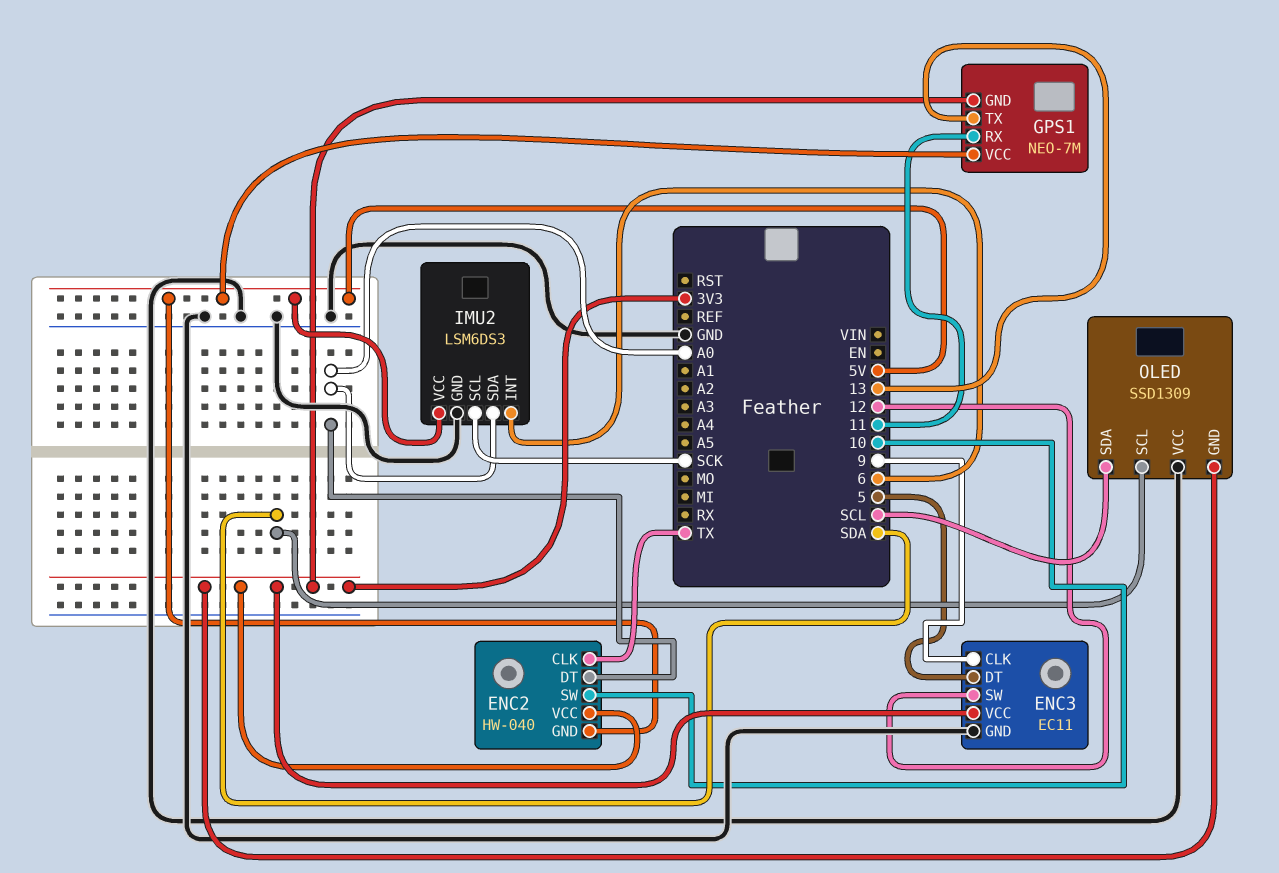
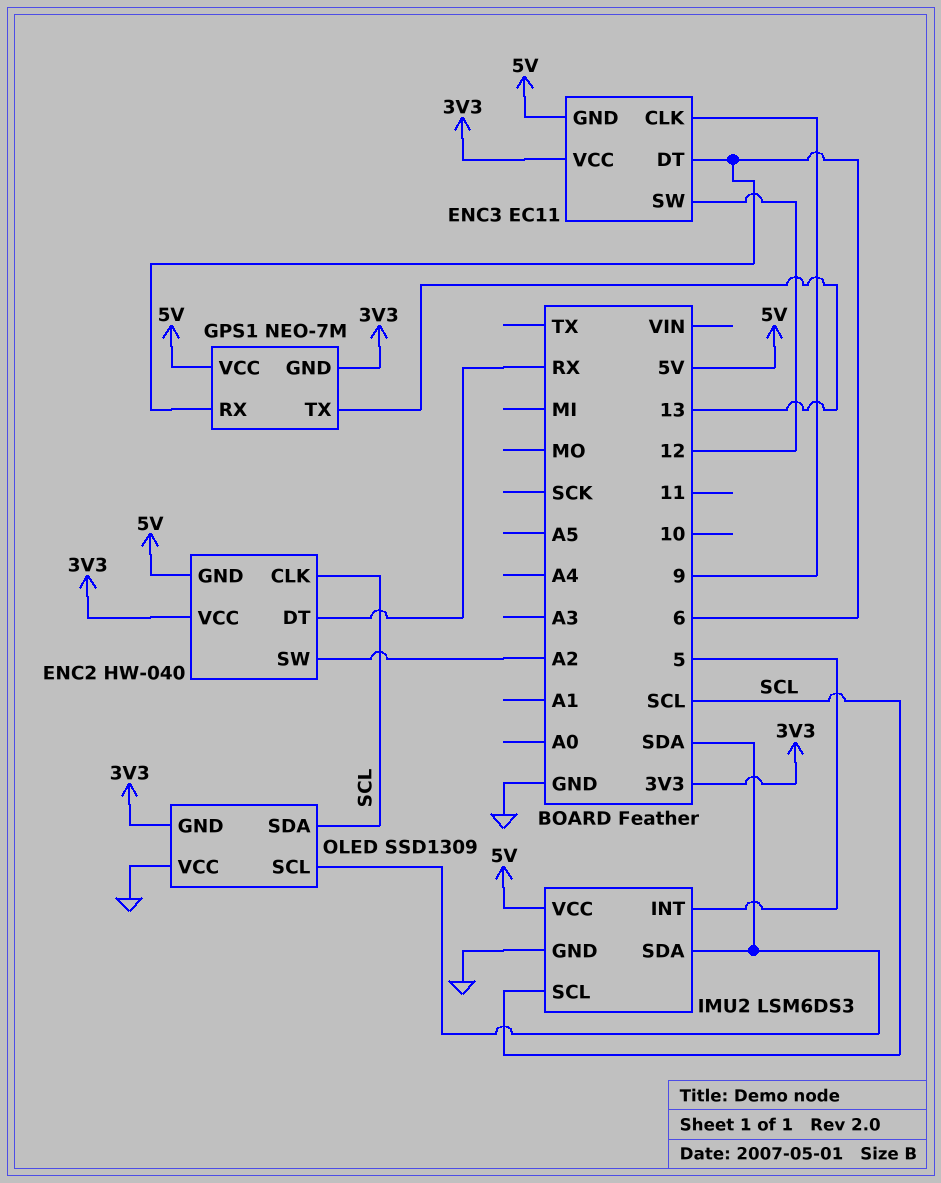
ENC2 pin CLK: TX -> SCL
ENC2 pin DT: A0 -> RX
ENC2 pin SW: 10 -> A2
ENC3 pin DT: 5 -> 6
ENC3 pin GND: GND -> 5V
GPS1 pin RX: 11 -> 6
IMU2 pin INT: 6 -> 5
IMU2 pin SCL: SCK -> SCL
IMU2 pin SDA: A0 -> SDA

